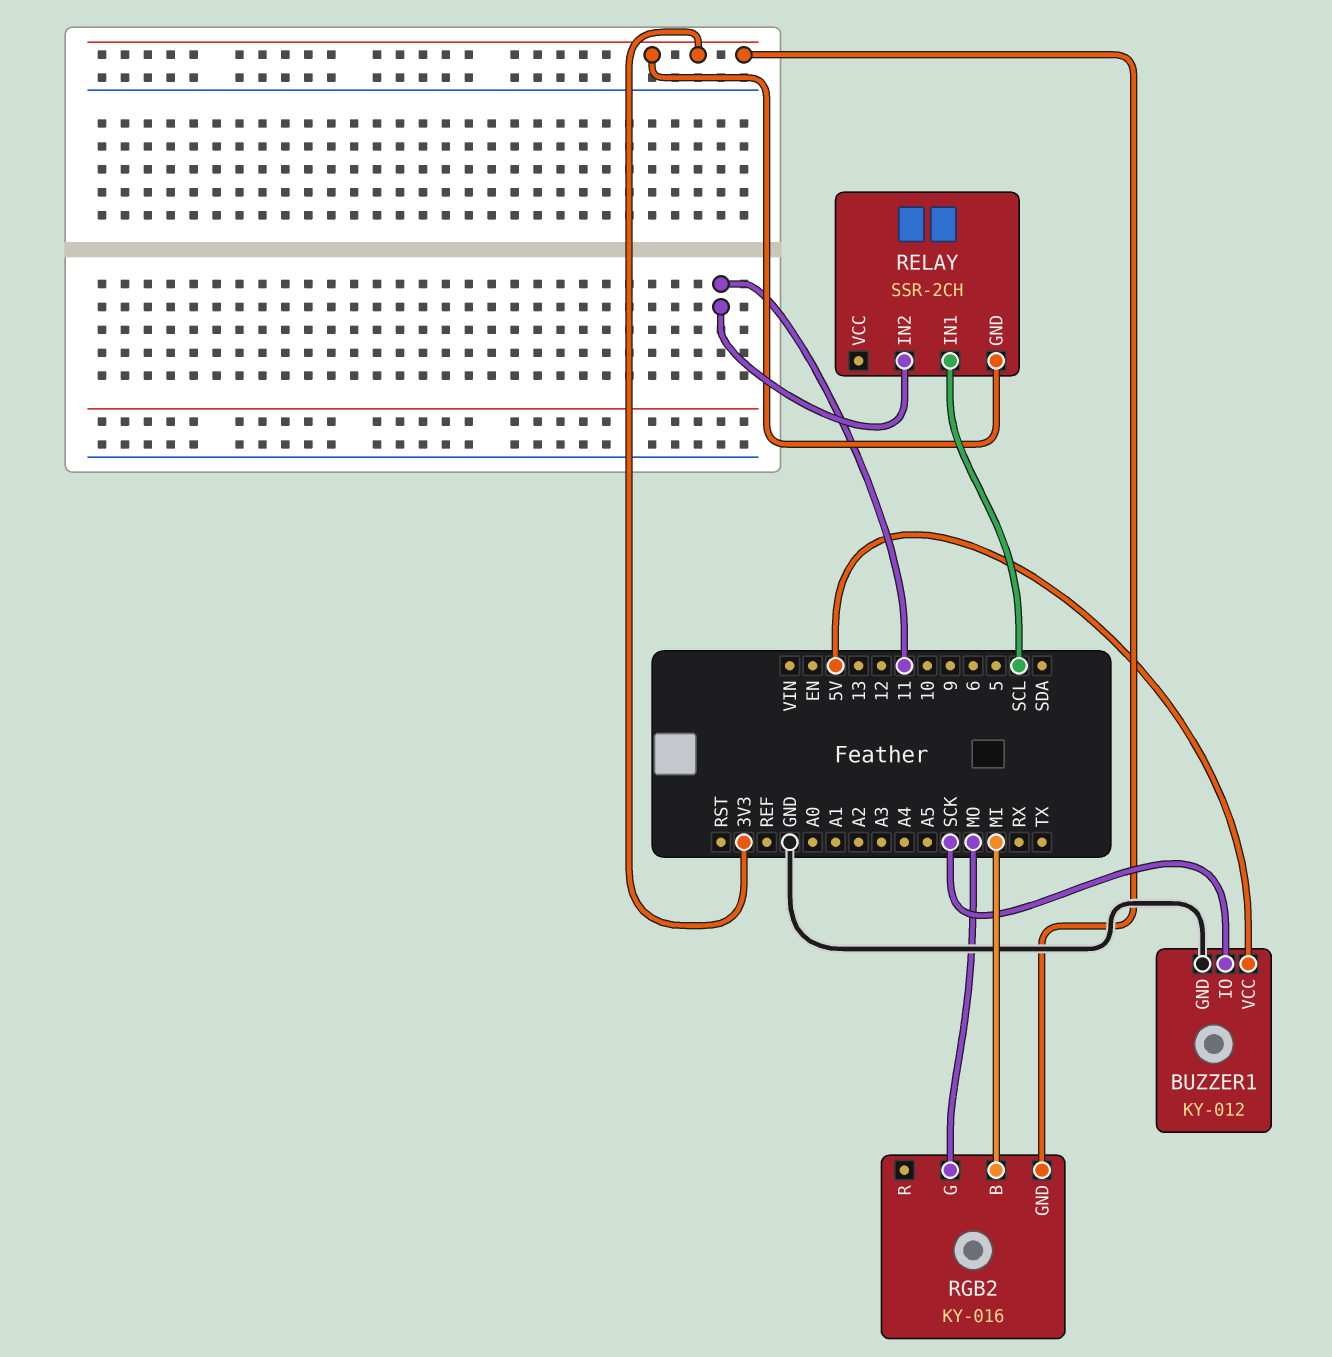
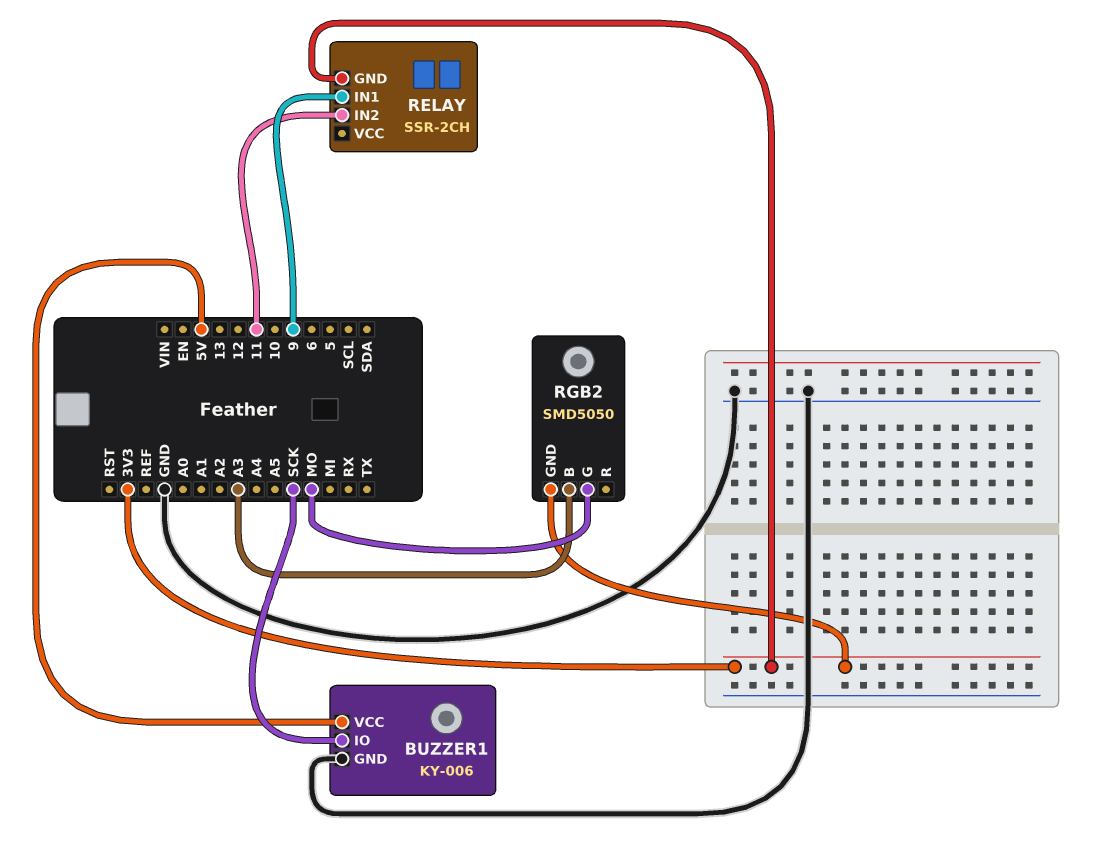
BUZZER1: KY-012 -> KY-006
RELAY pin IN1: SCL -> 9
RGB2: KY-016 -> SMD5050
RGB2 pin B: MI -> A3

